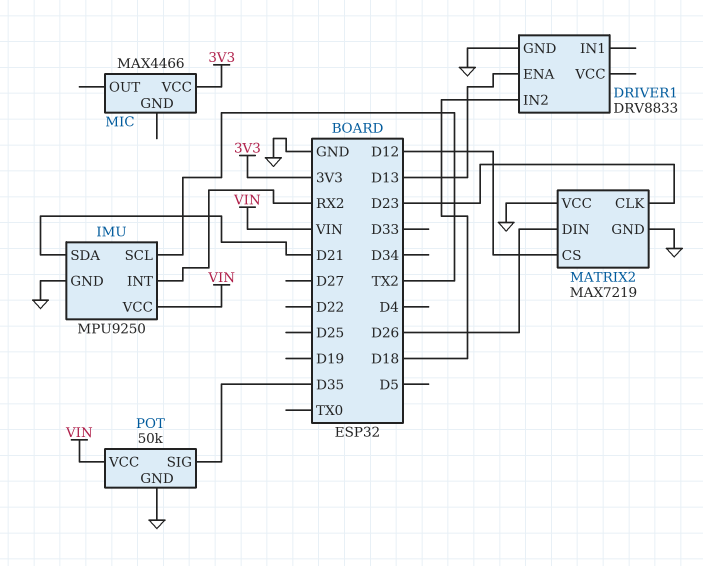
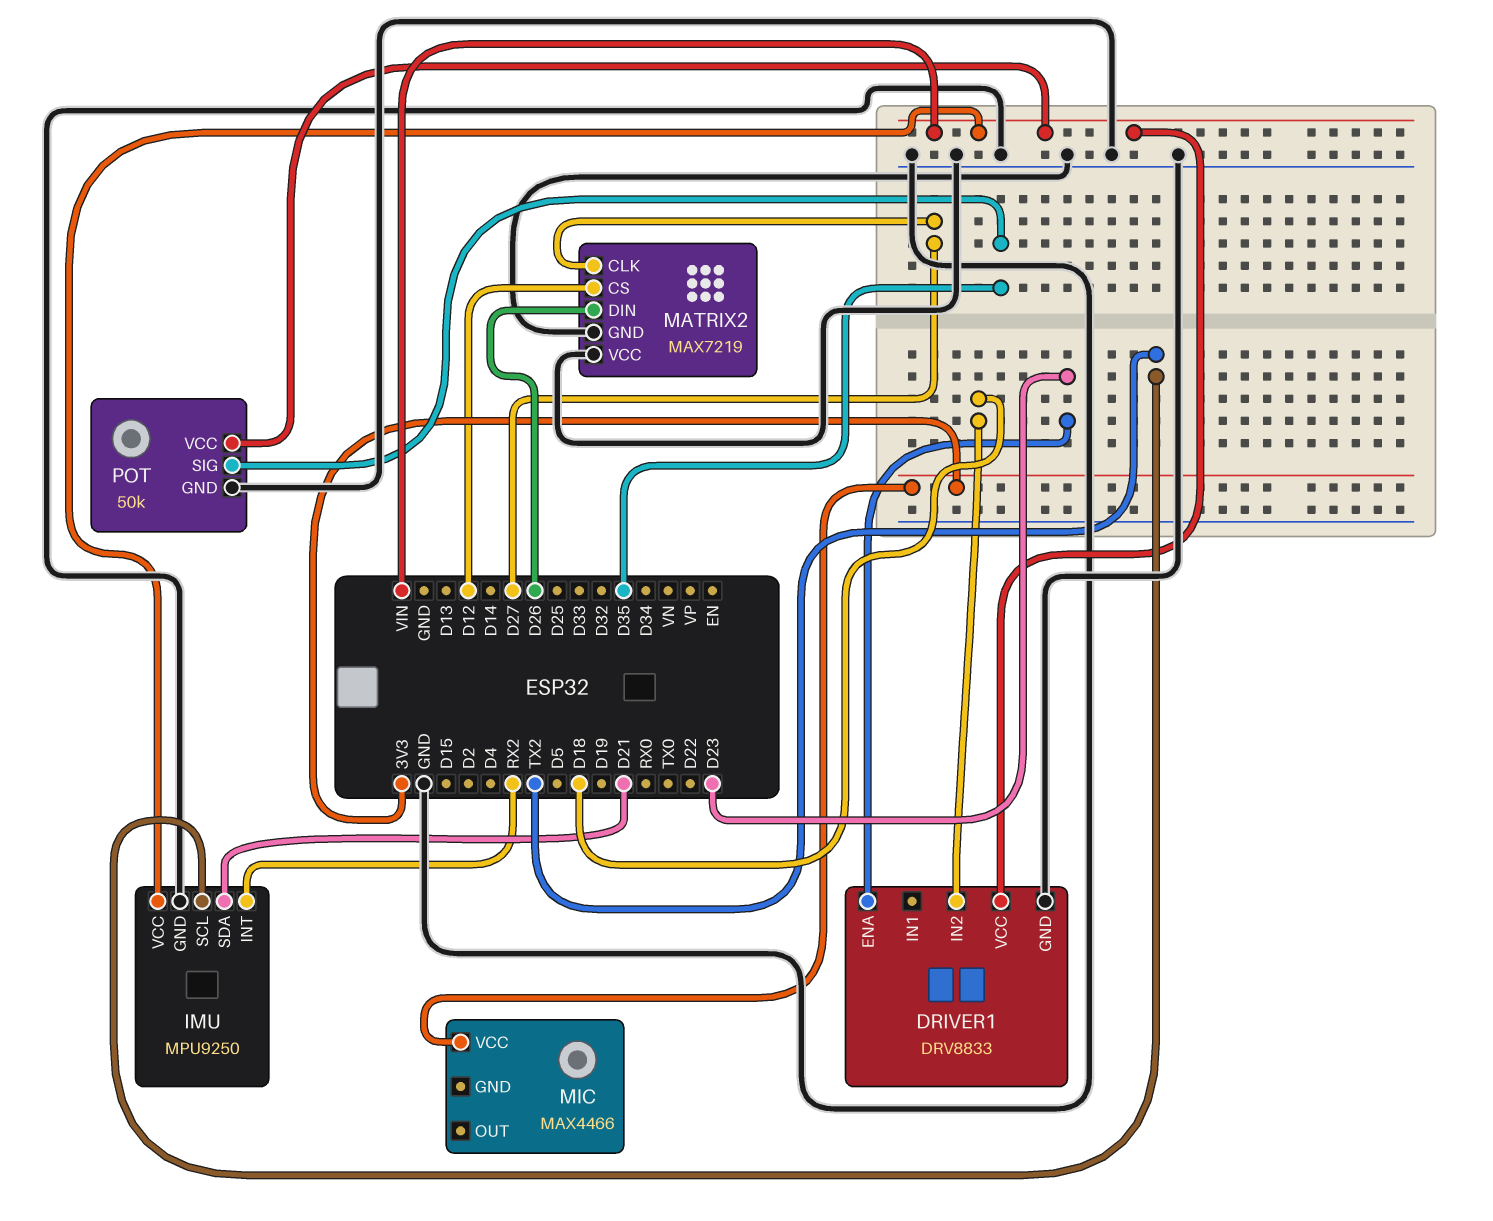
DRIVER1 pin ENA: D13 -> D23
DRIVER1 pin VCC: none -> VIN
MATRIX2 pin CLK: D23 -> D27

